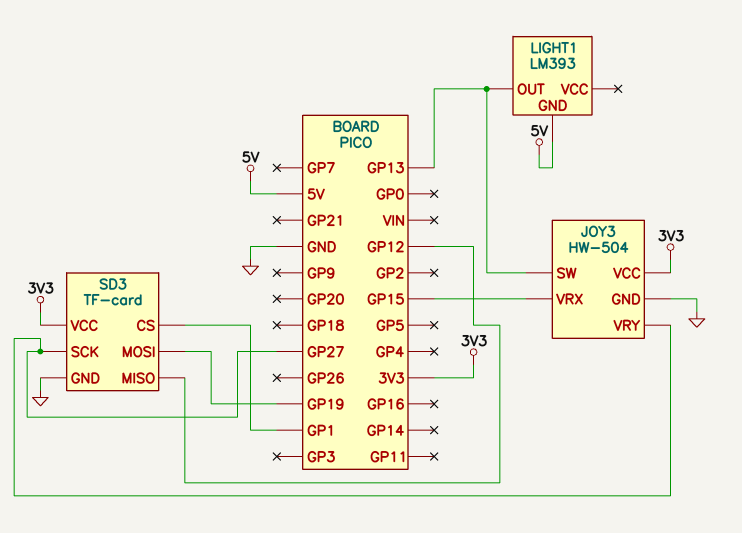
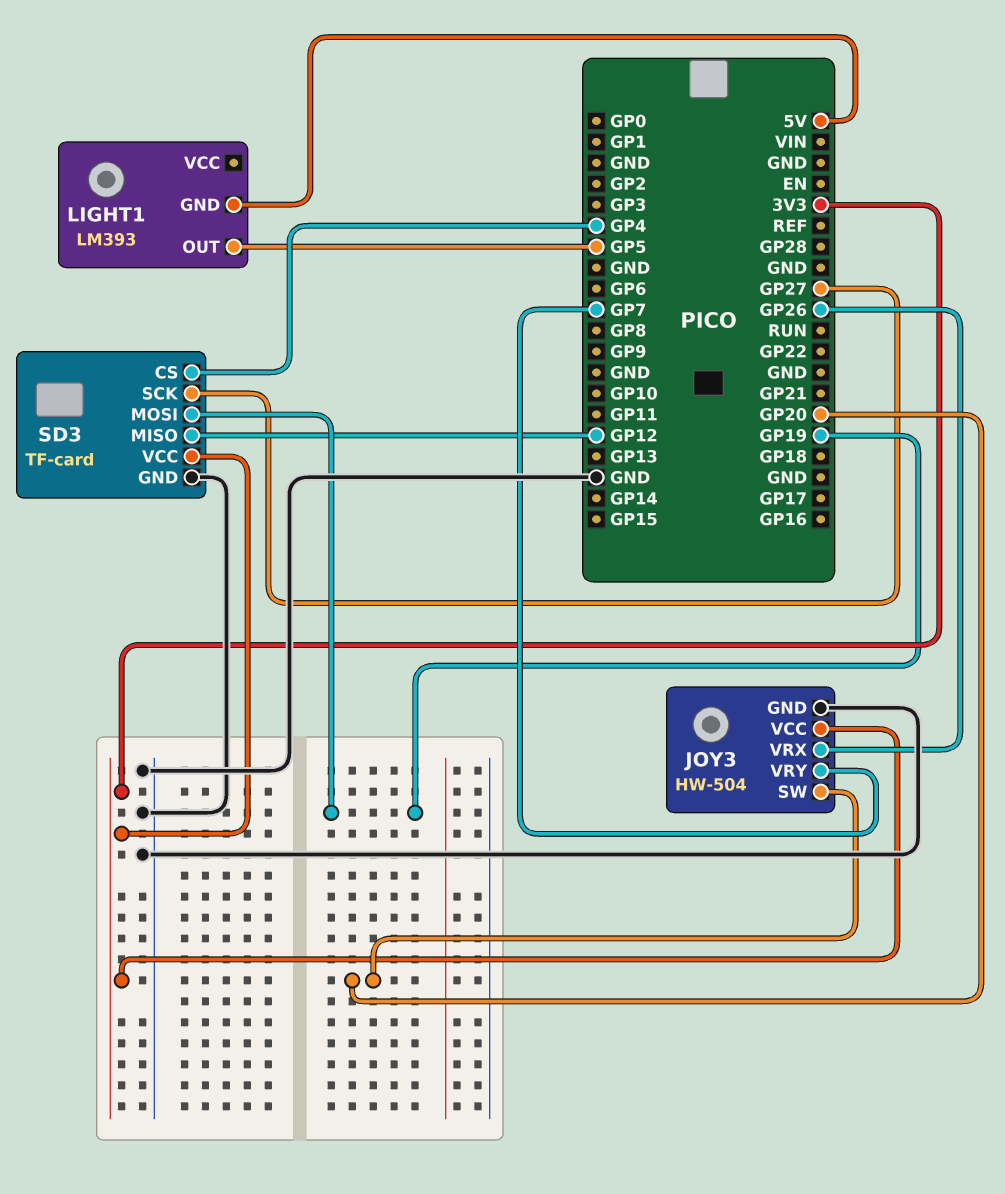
JOY3 pin SW: GP13 -> GP20
JOY3 pin VRX: GP15 -> GP26
JOY3 pin VRY: GP27 -> GP7
LIGHT1 pin OUT: GP13 -> GP5
SD3 pin CS: GP1 -> GP4

